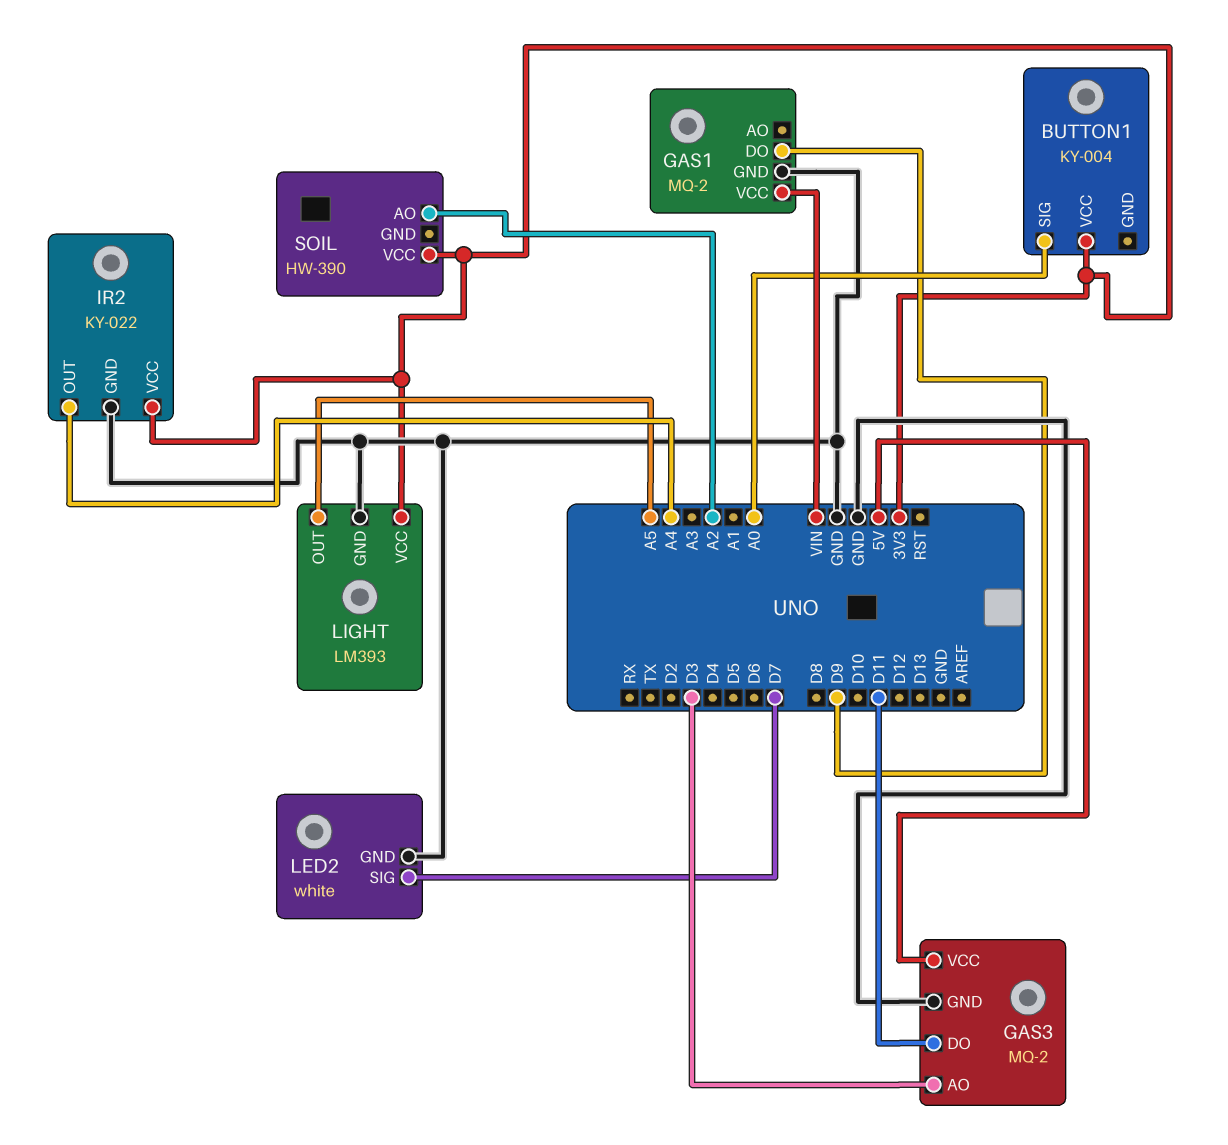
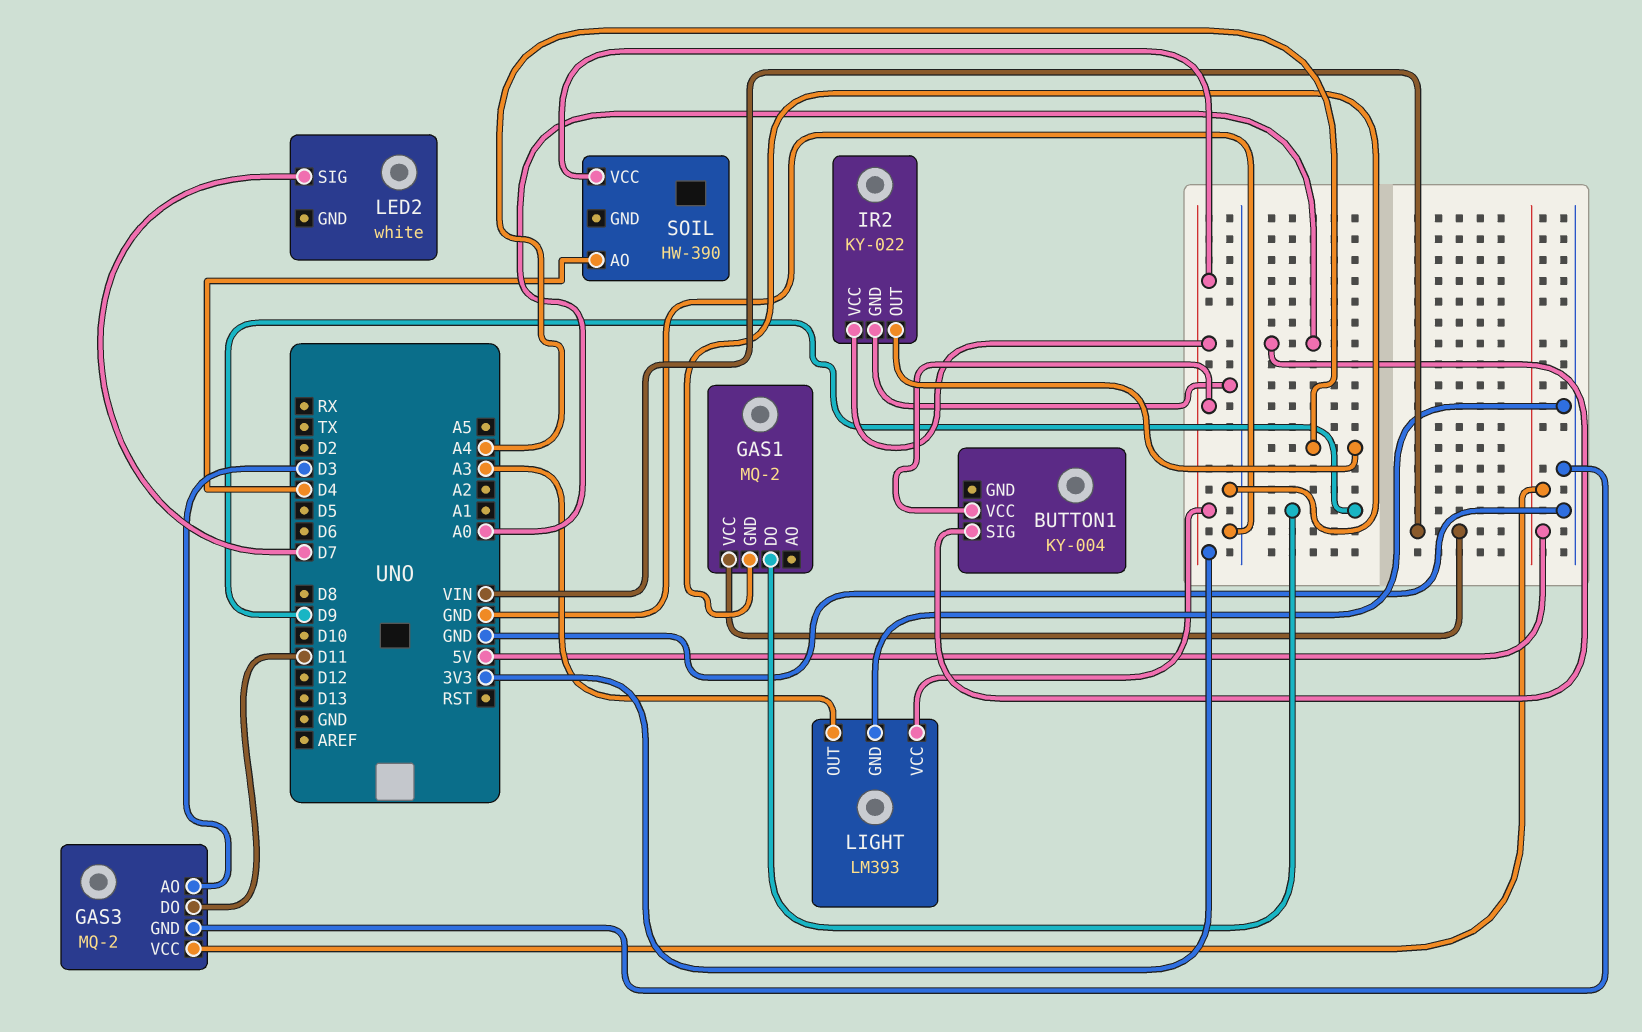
LED2 pin GND: GND -> none
LIGHT pin OUT: A5 -> A3
SOIL pin AO: A2 -> D4

